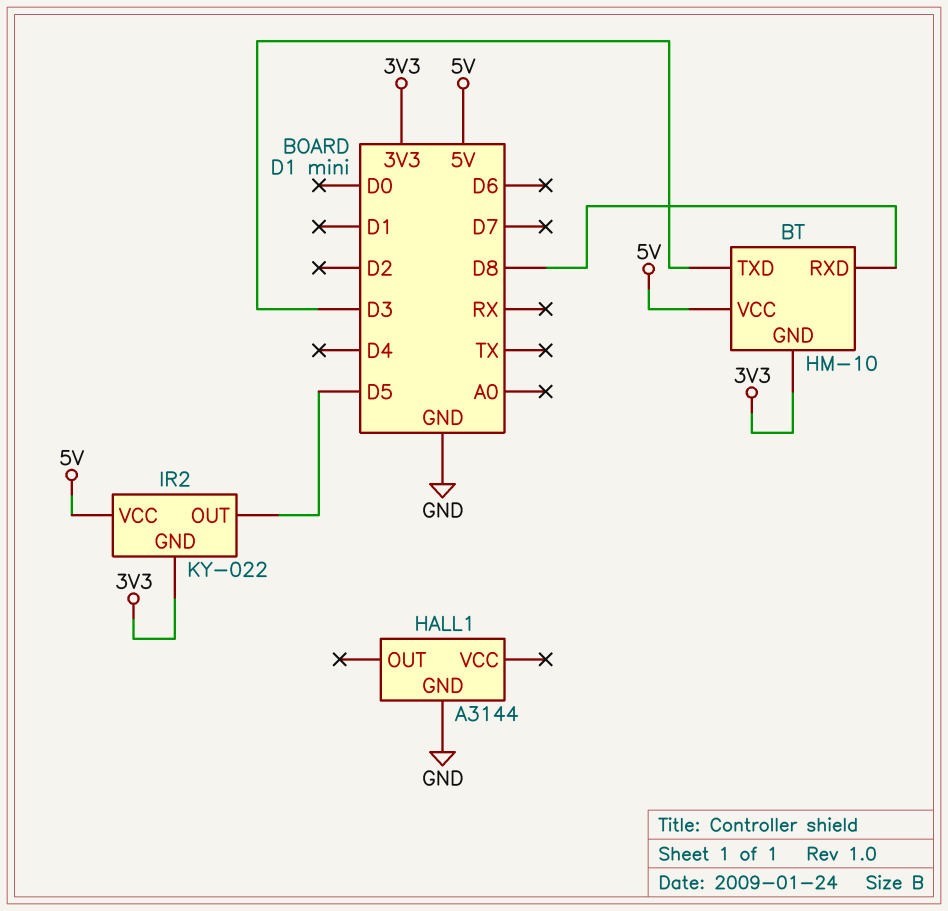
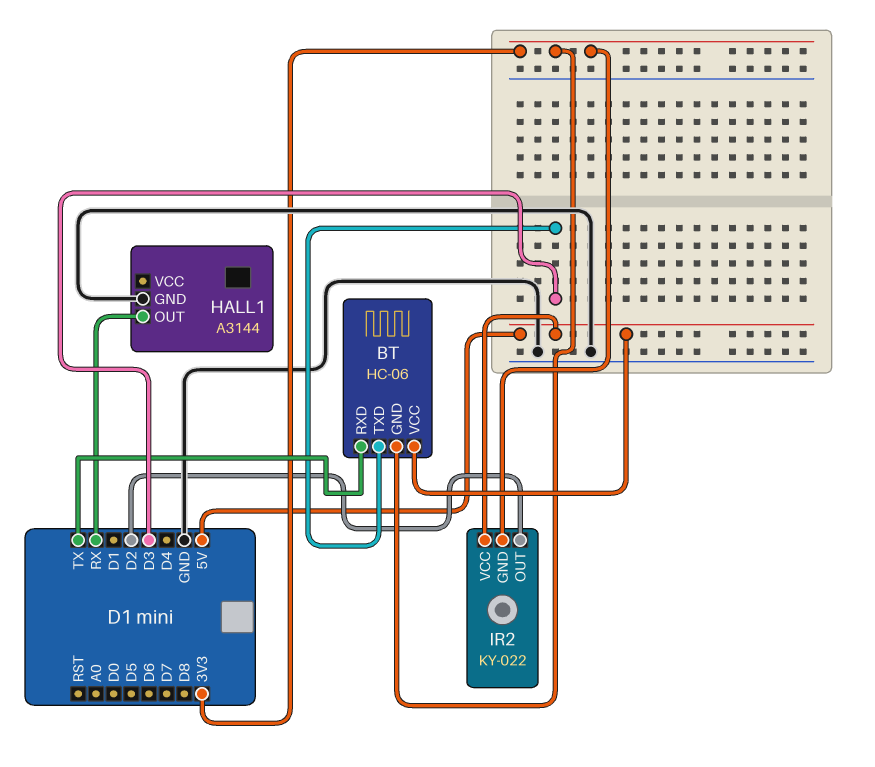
BT: HM-10 -> HC-06
BT pin RXD: D8 -> TX
HALL1 pin OUT: none -> RX
IR2 pin OUT: D5 -> D2

